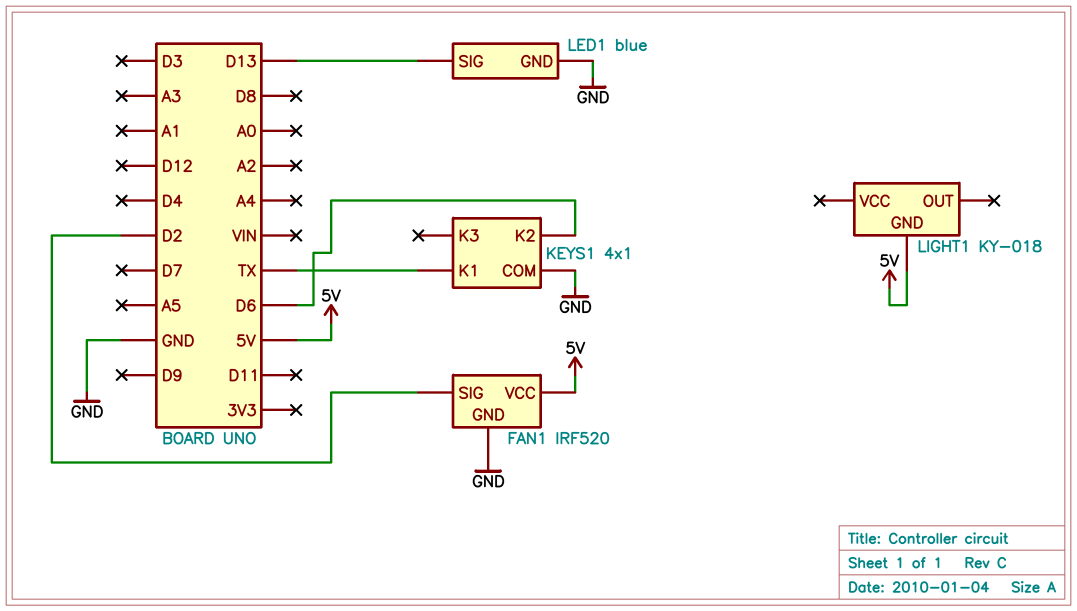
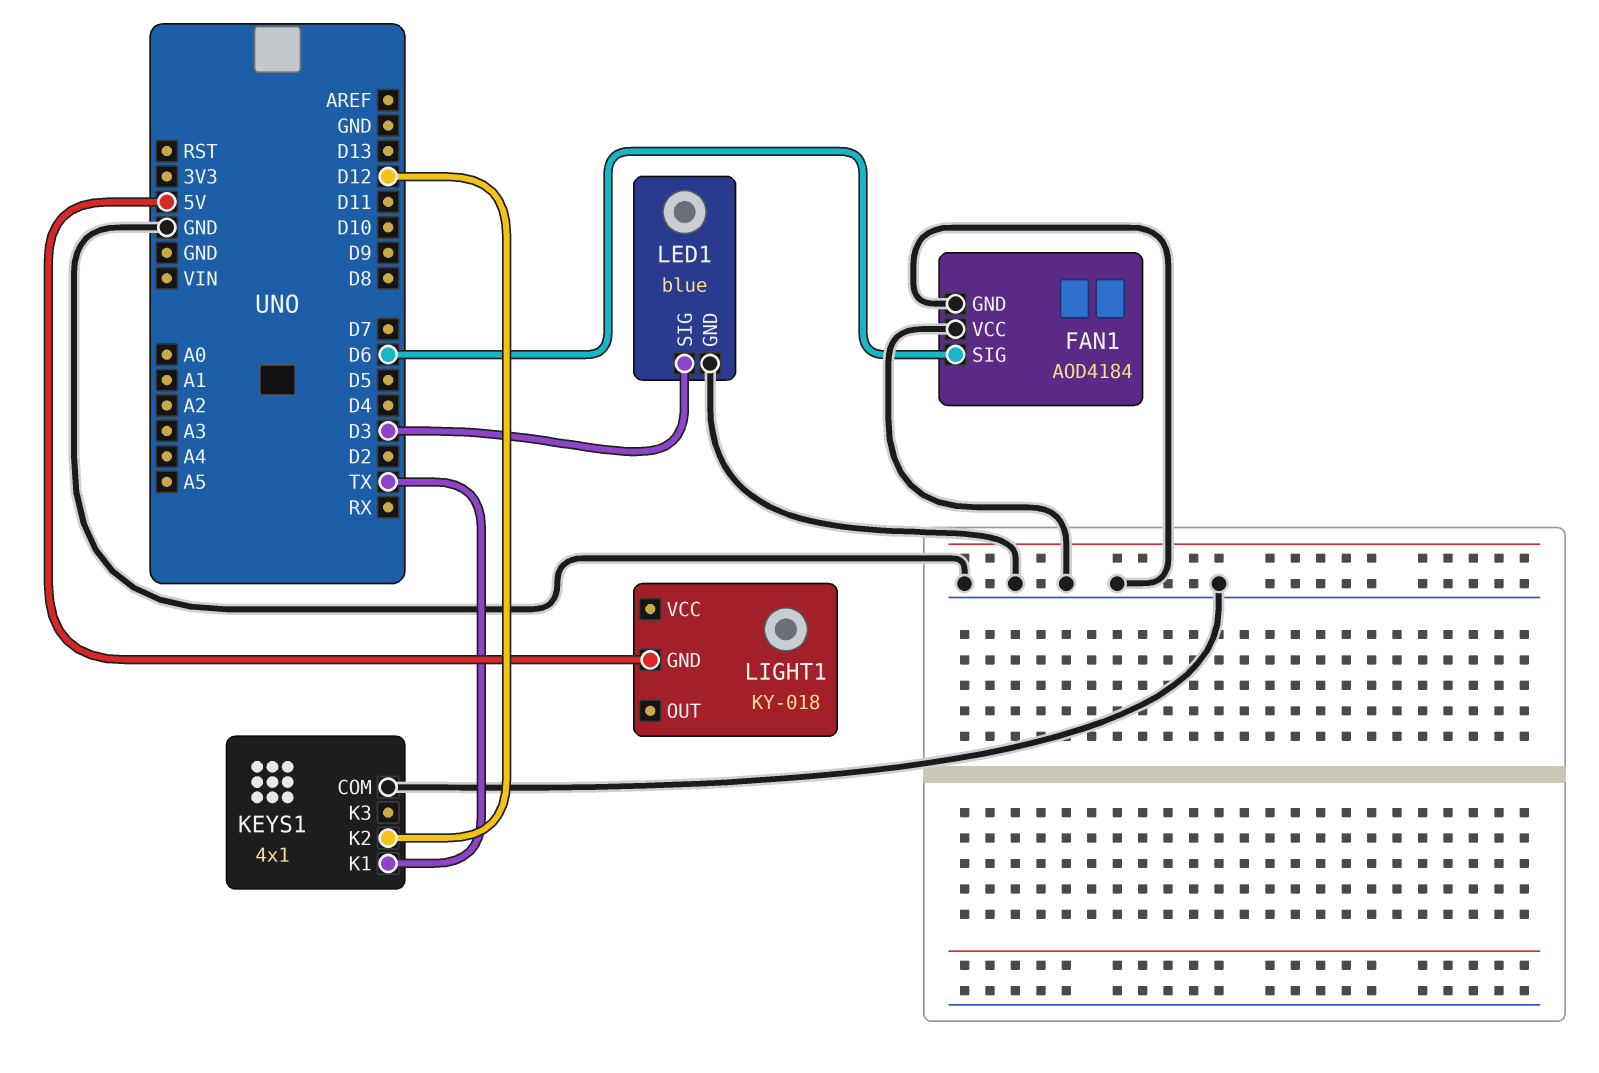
FAN1: IRF520 -> AOD4184
FAN1 pin SIG: D2 -> D6
FAN1 pin VCC: 5V -> GND
KEYS1 pin K2: D6 -> D12
LED1 pin SIG: D13 -> D3

